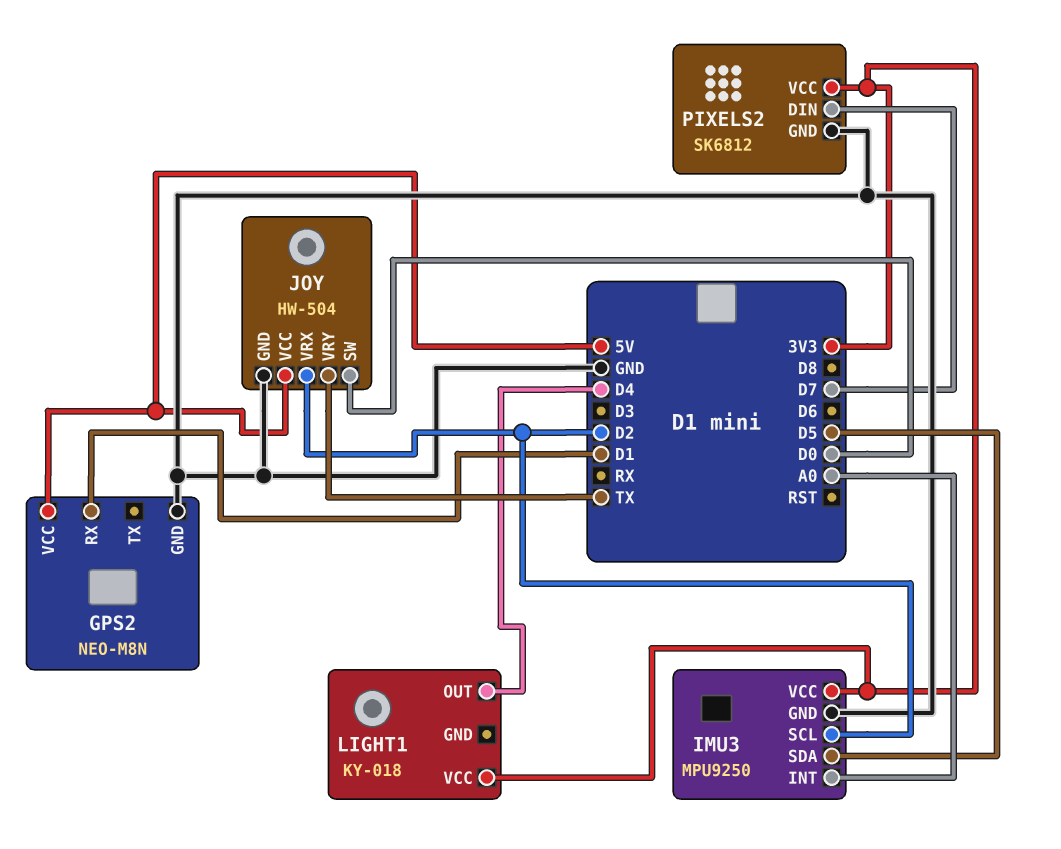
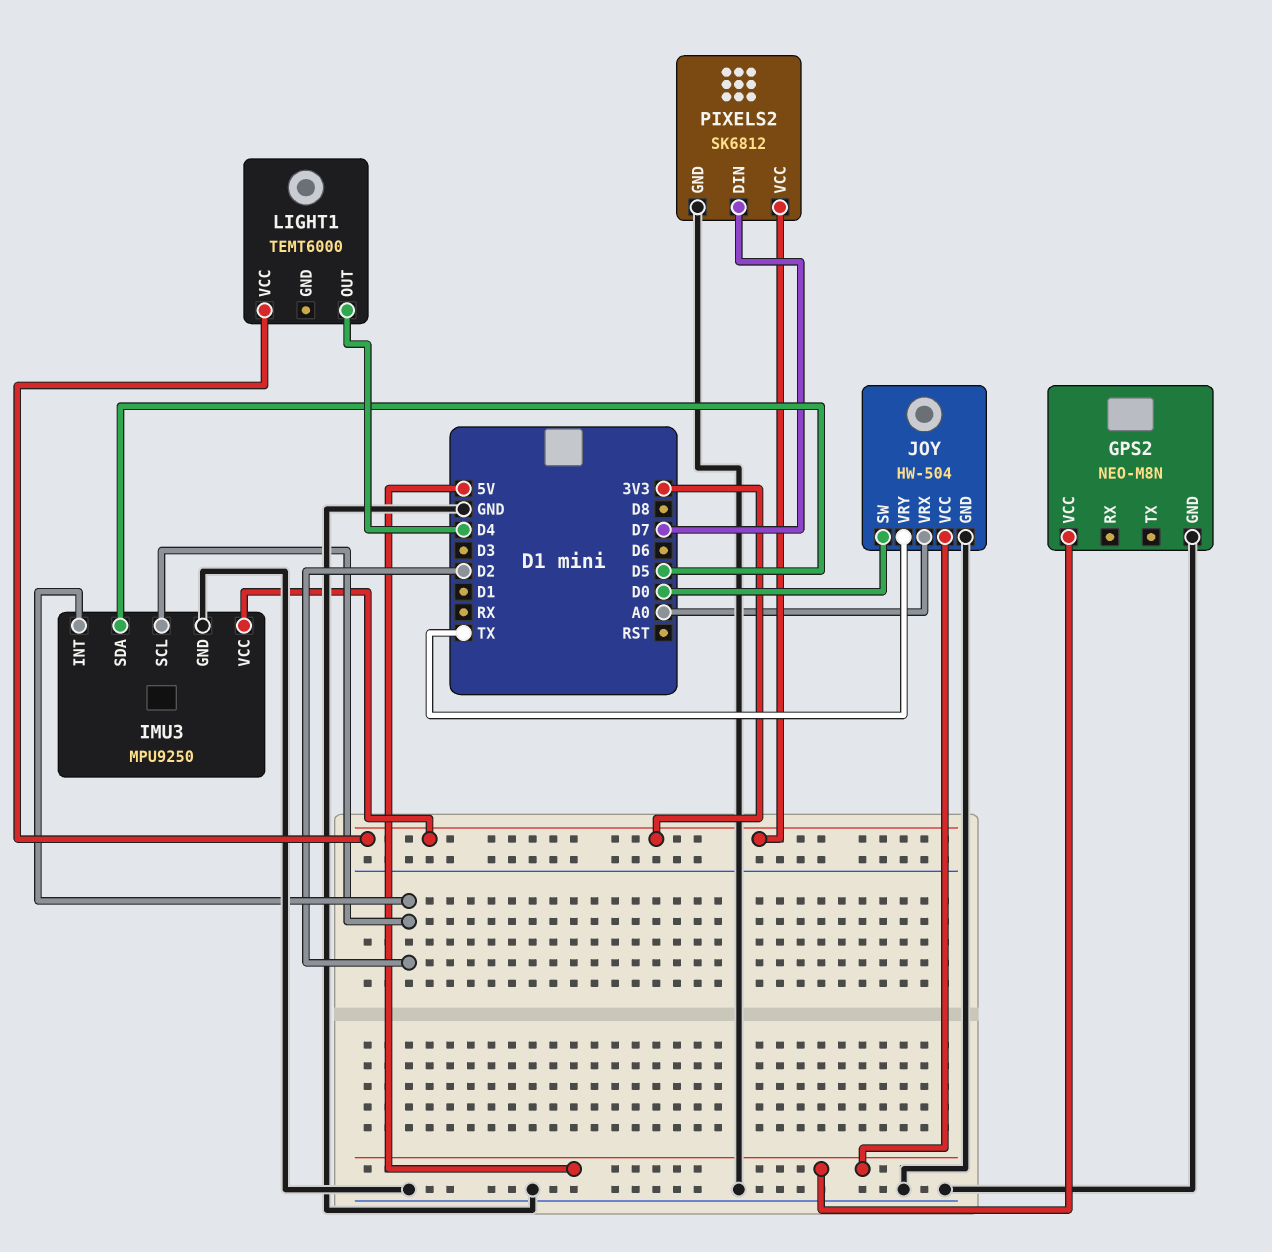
GPS2 pin RX: D1 -> none
IMU3 pin INT: A0 -> D2
JOY pin VRX: D2 -> A0
LIGHT1: KY-018 -> TEMT6000

